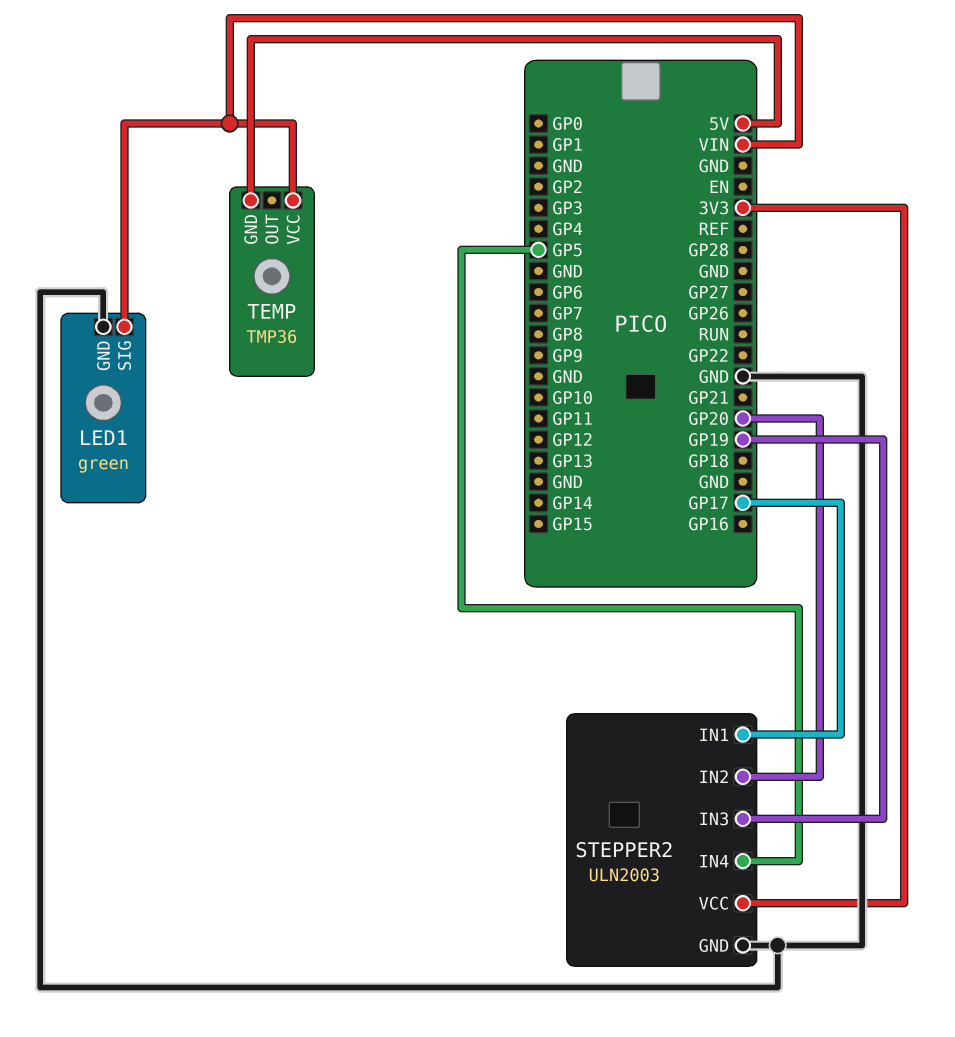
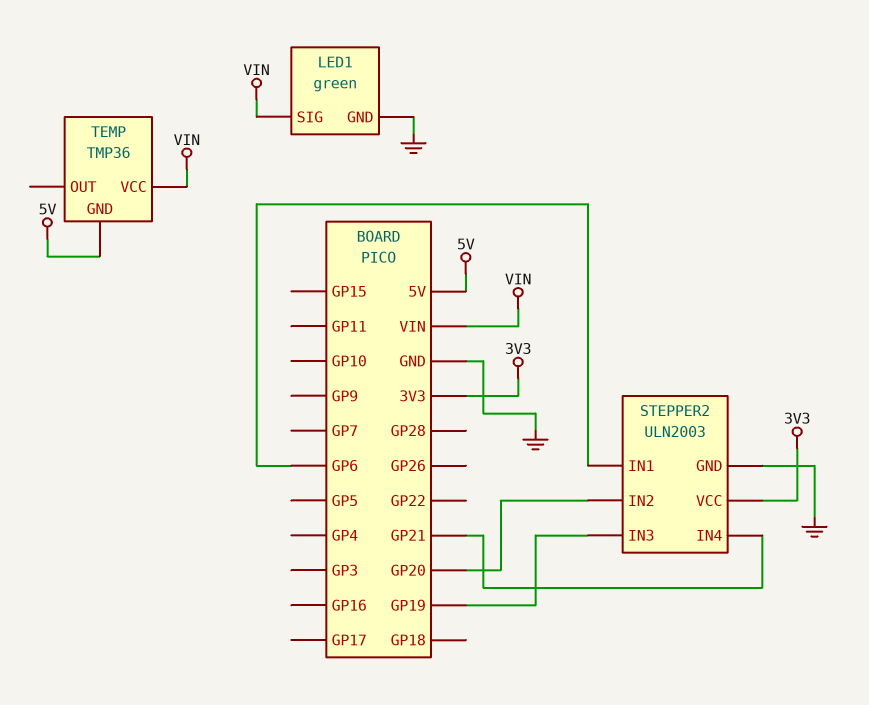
STEPPER2 pin IN1: GP17 -> GP6
STEPPER2 pin IN4: GP5 -> GP21

